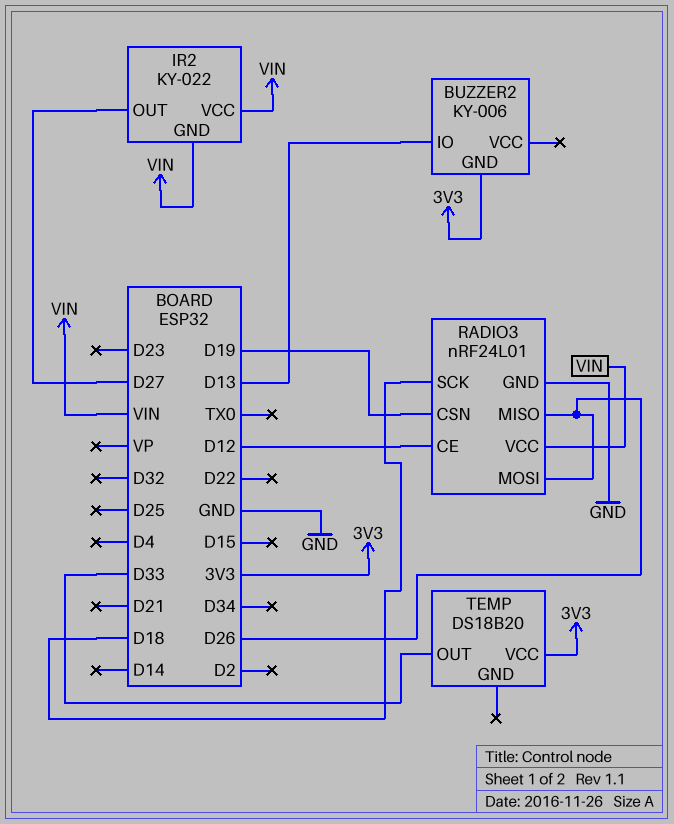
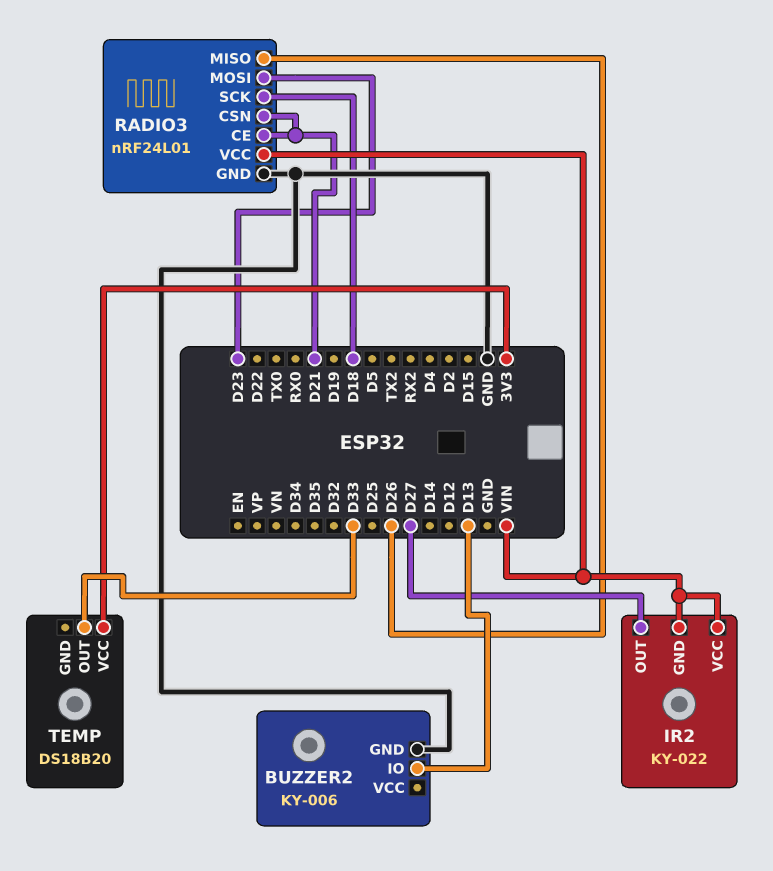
BUZZER2 pin GND: 3V3 -> GND
RADIO3 pin CE: D12 -> D21
RADIO3 pin CSN: D19 -> D21
RADIO3 pin MOSI: D26 -> D23

